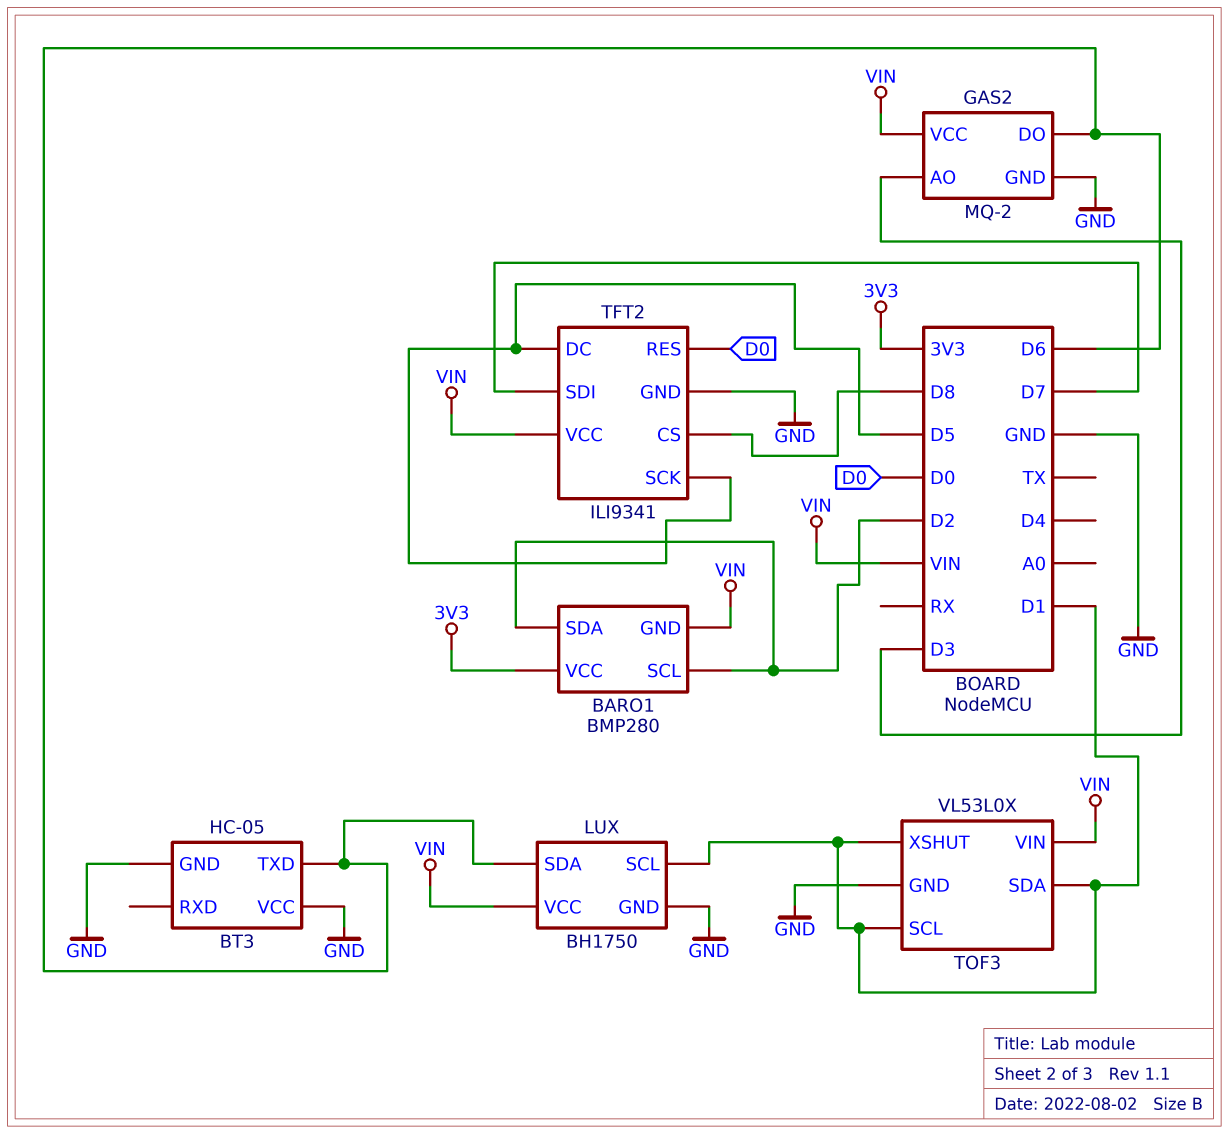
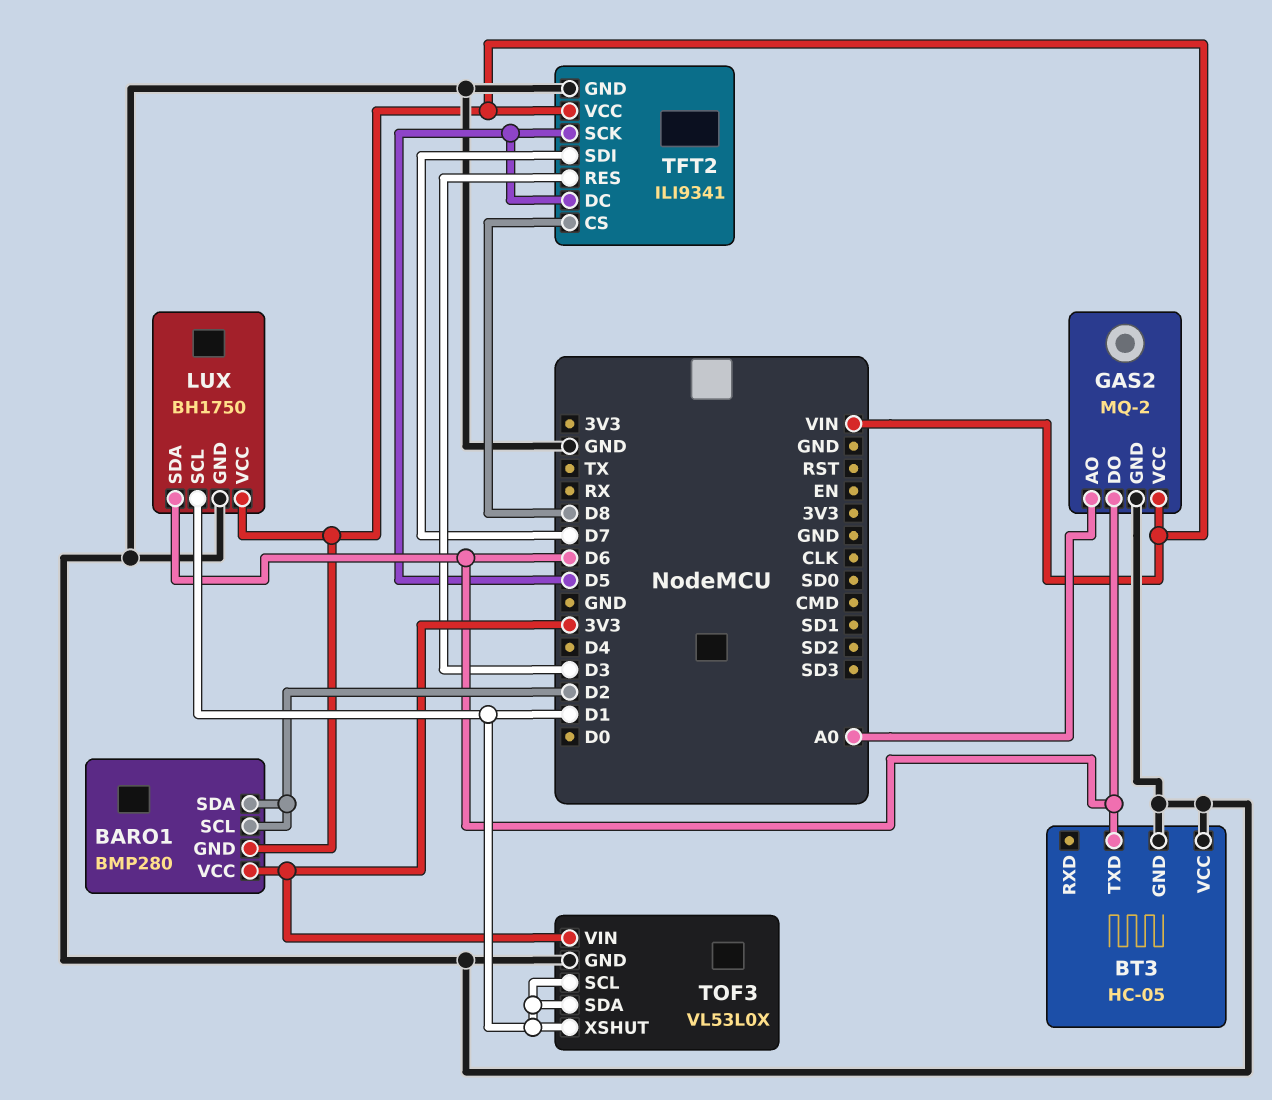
GAS2 pin AO: D3 -> A0
TFT2 pin RES: D0 -> D3
TOF3 pin VIN: VIN -> 3V3

